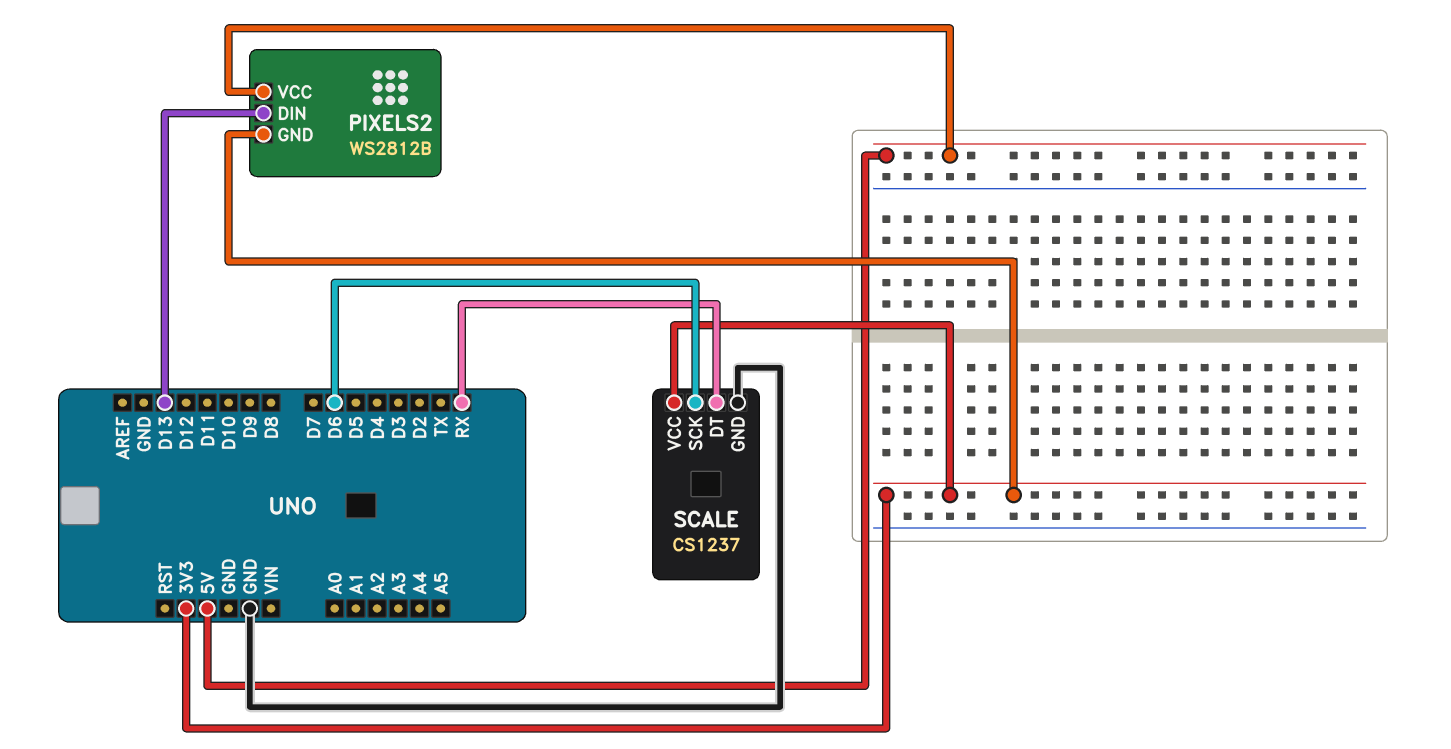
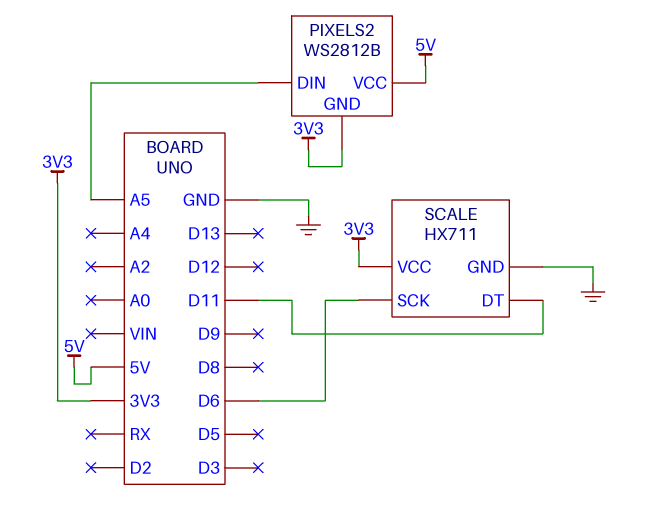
PIXELS2 pin DIN: D13 -> A5
SCALE: CS1237 -> HX711
SCALE pin DT: RX -> D11

